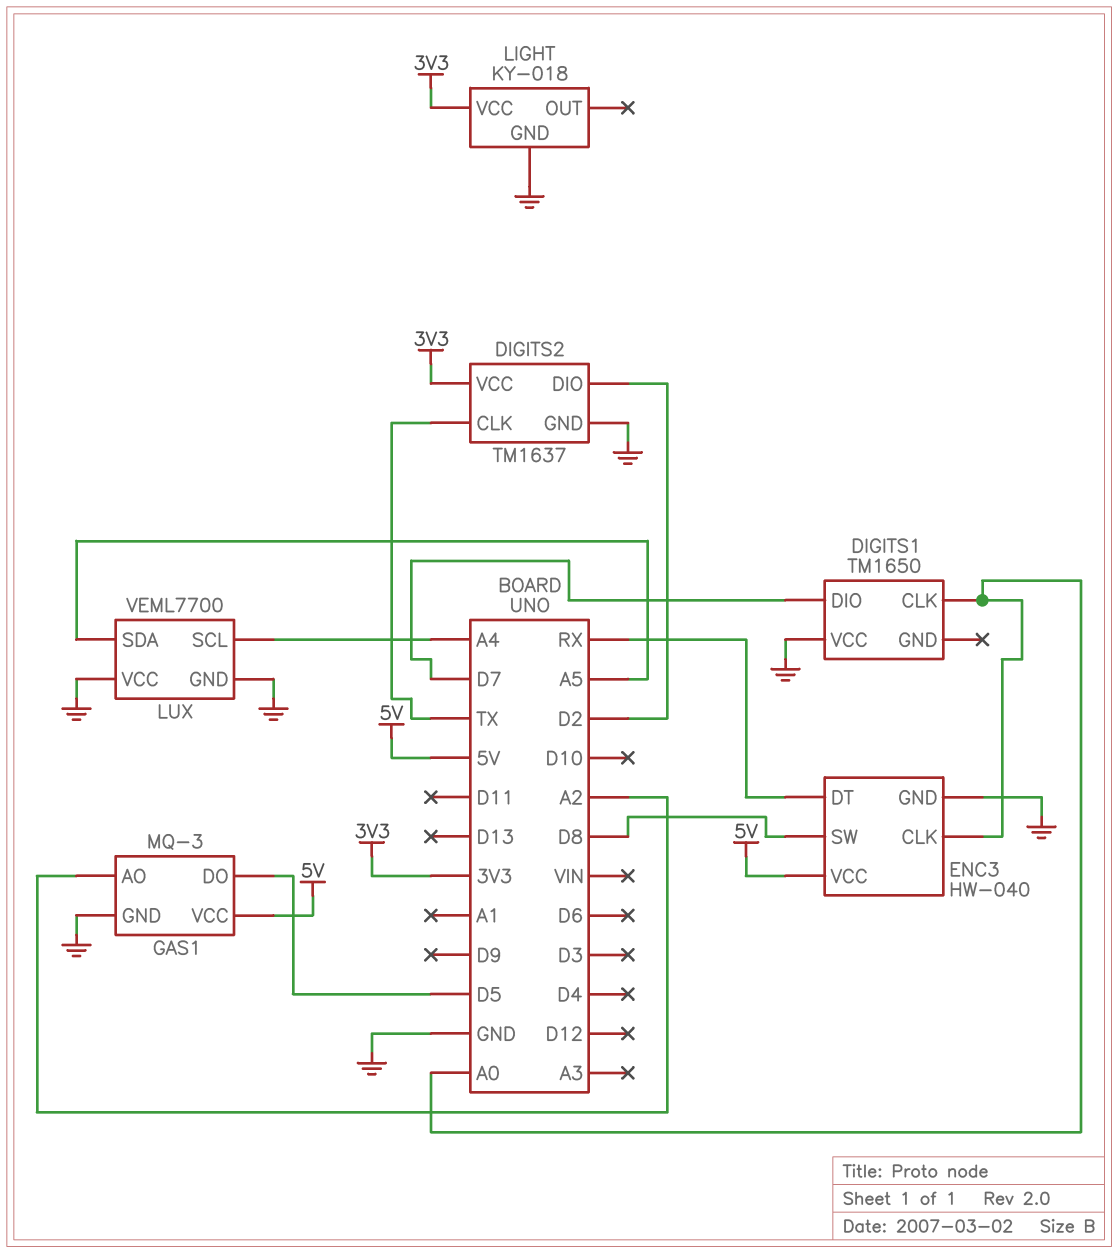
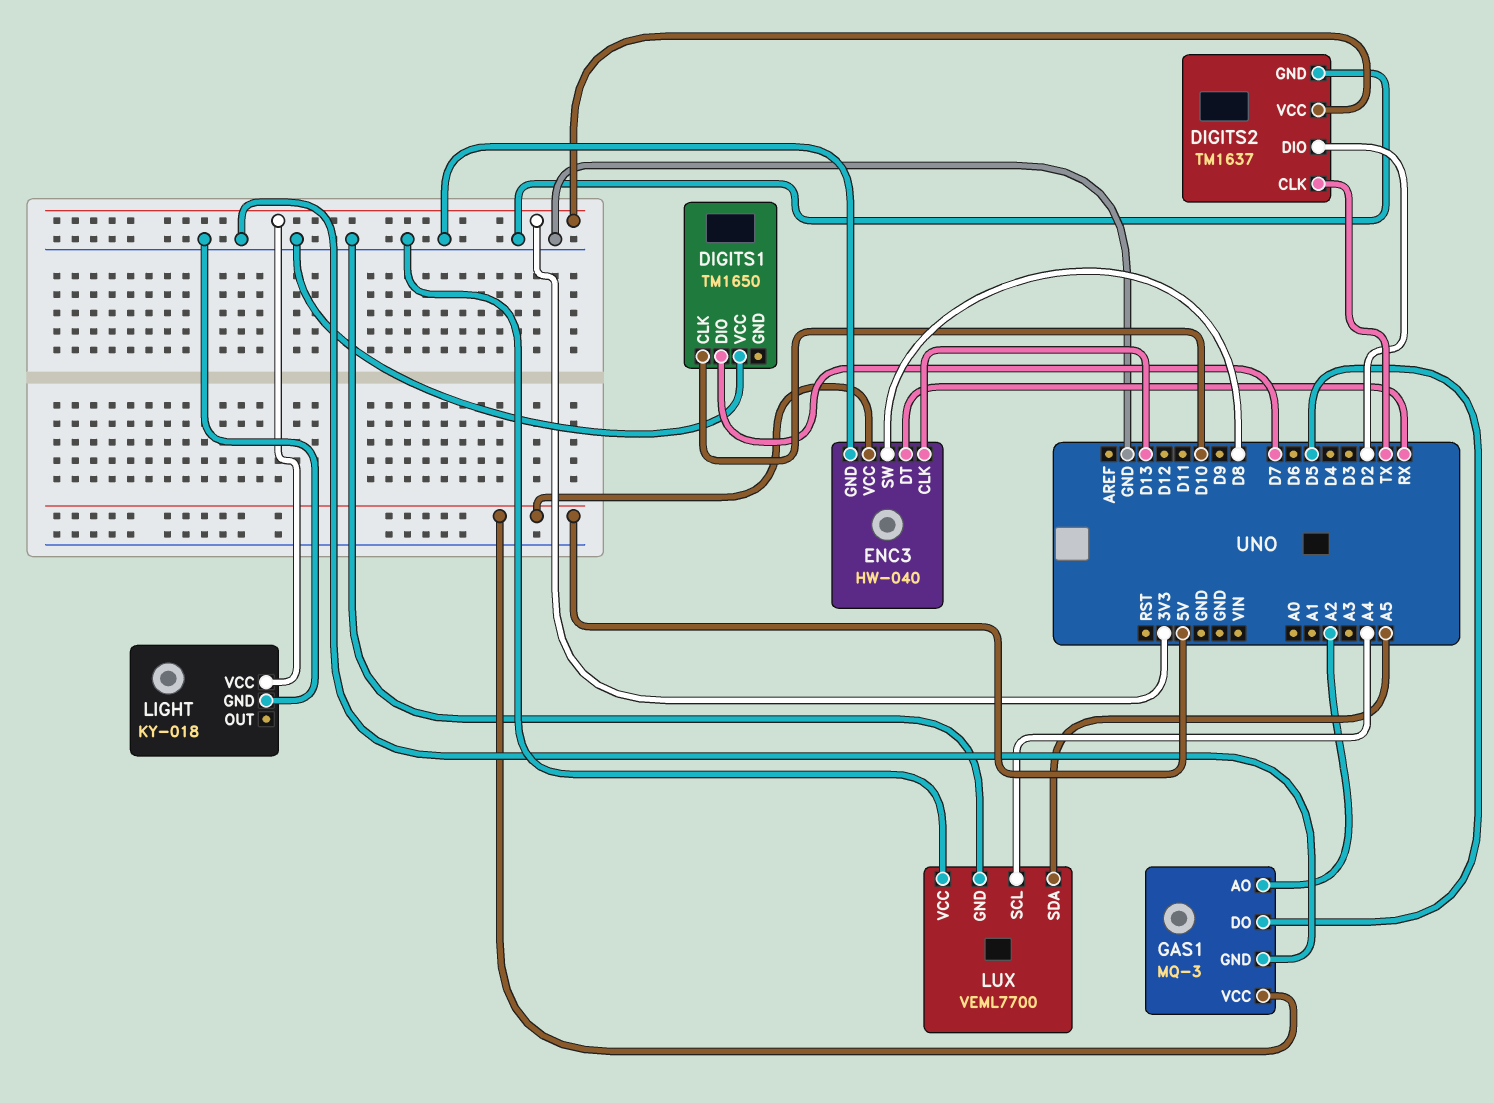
DIGITS1 pin CLK: A0 -> D10
ENC3 pin CLK: A0 -> D13

